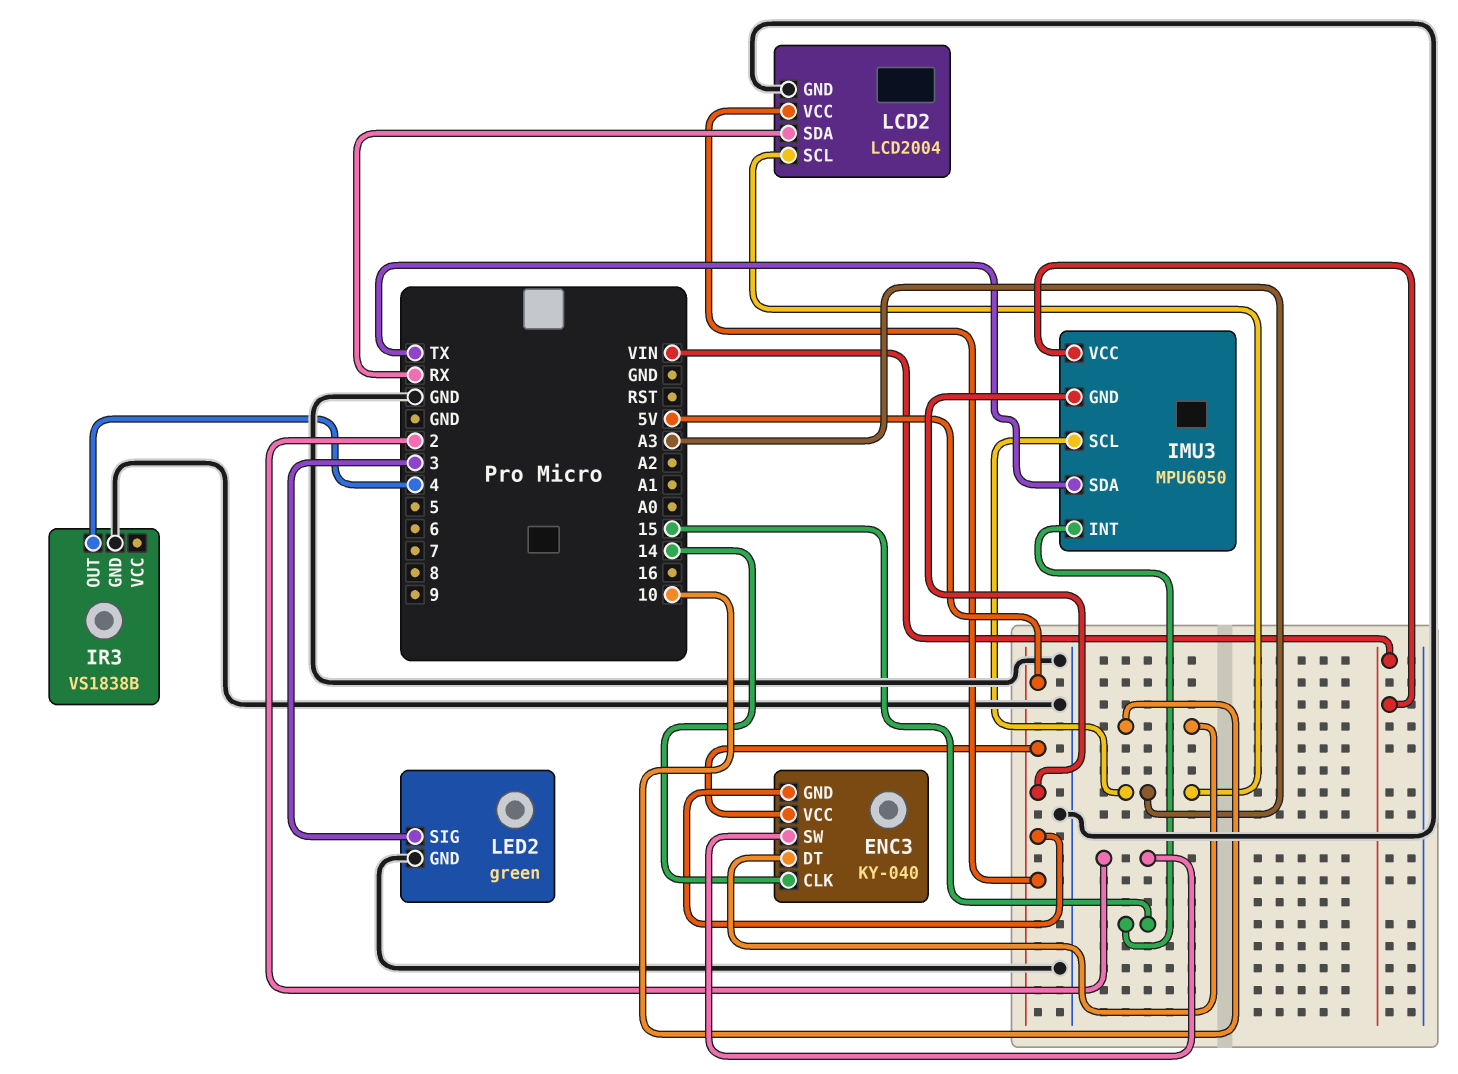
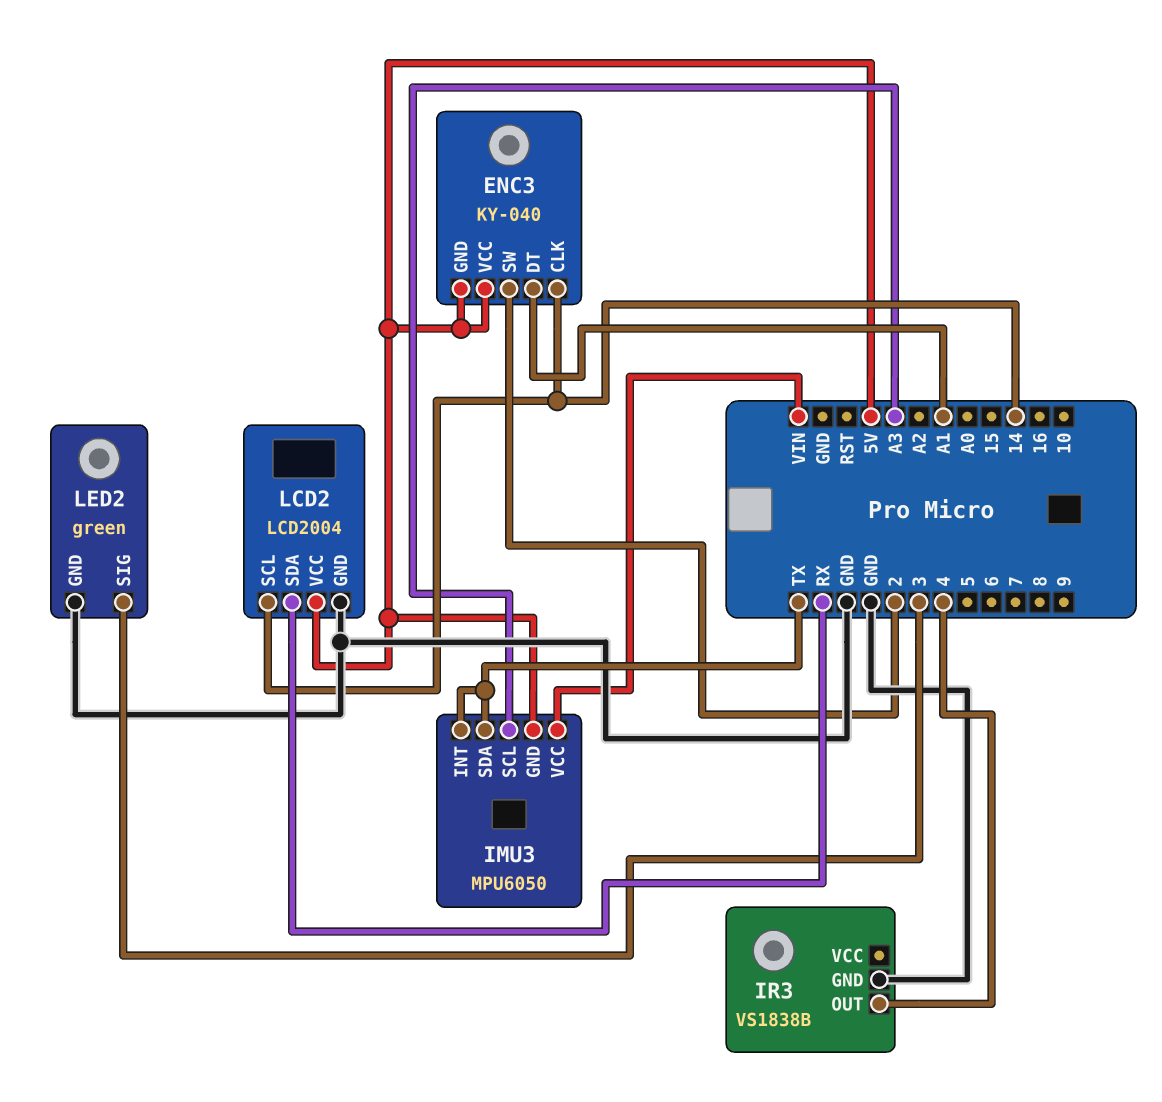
ENC3 pin DT: 10 -> A1
IMU3 pin INT: 15 -> TX
LCD2 pin SCL: A3 -> 14

